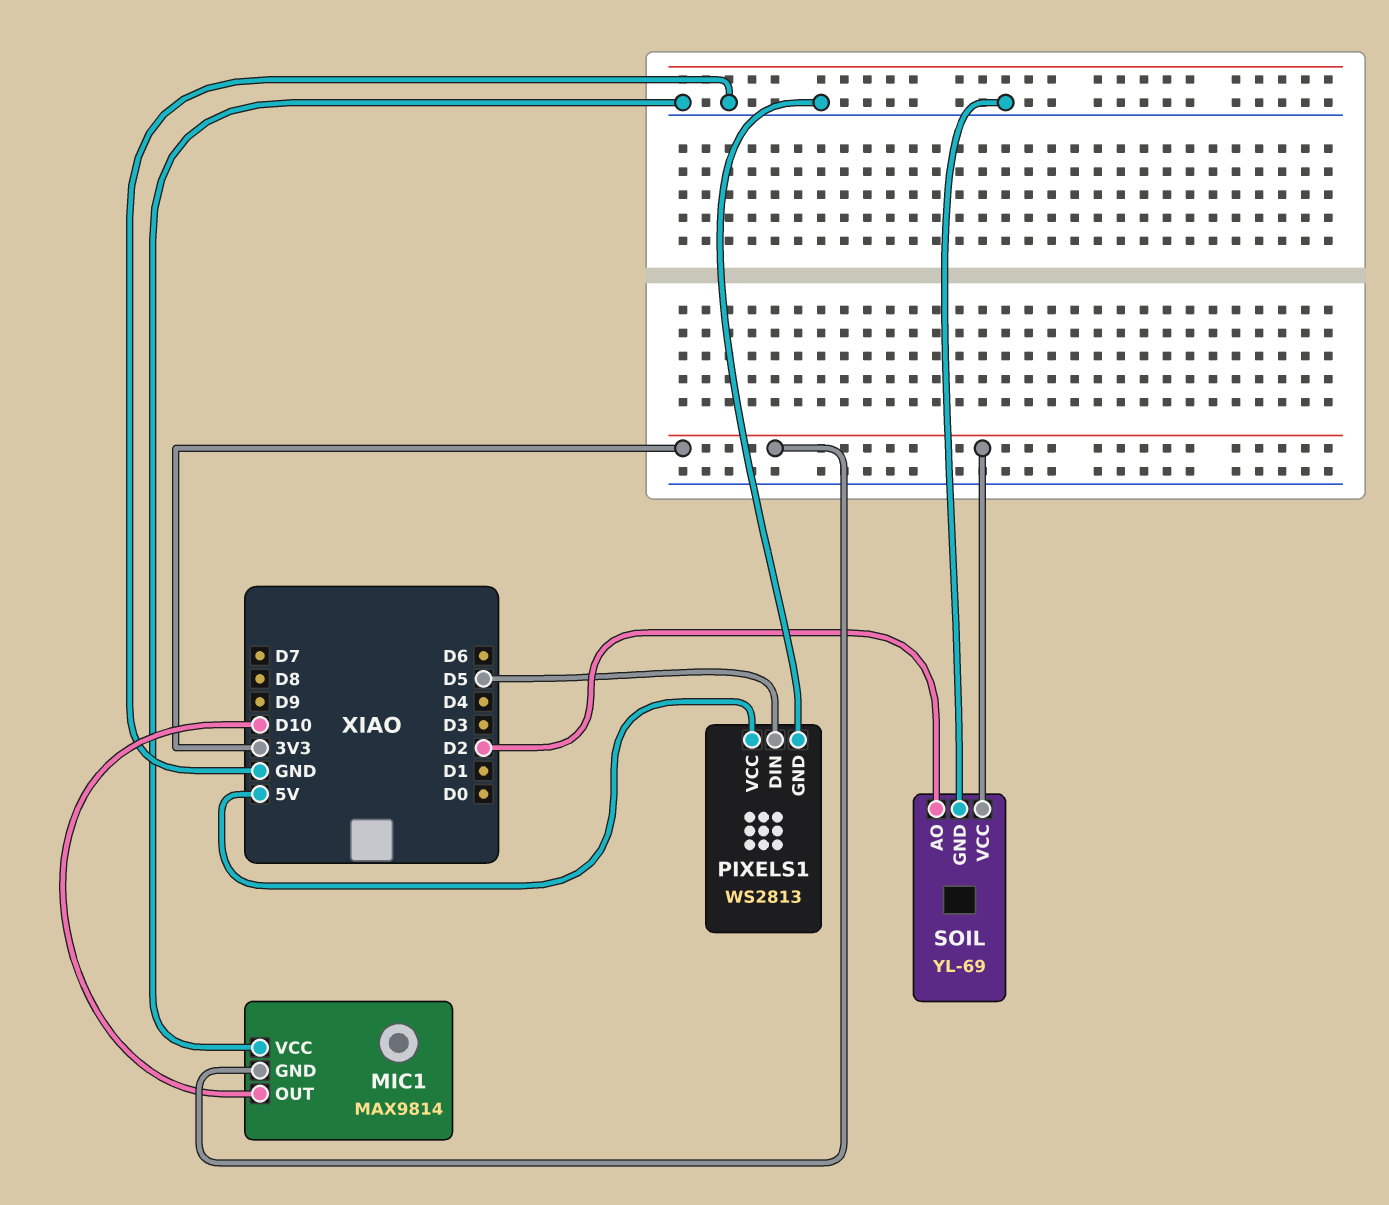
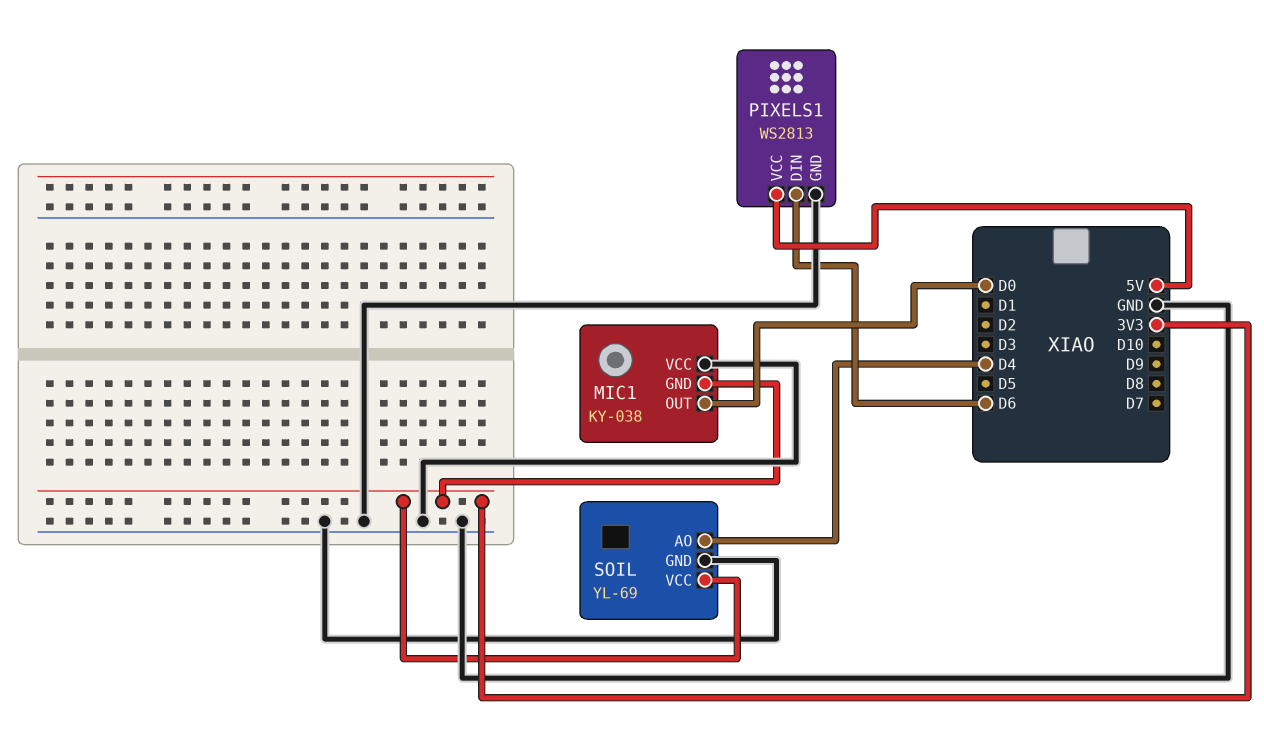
MIC1: MAX9814 -> KY-038
MIC1 pin OUT: D10 -> D0
PIXELS1 pin DIN: D5 -> D6
SOIL pin AO: D2 -> D4

